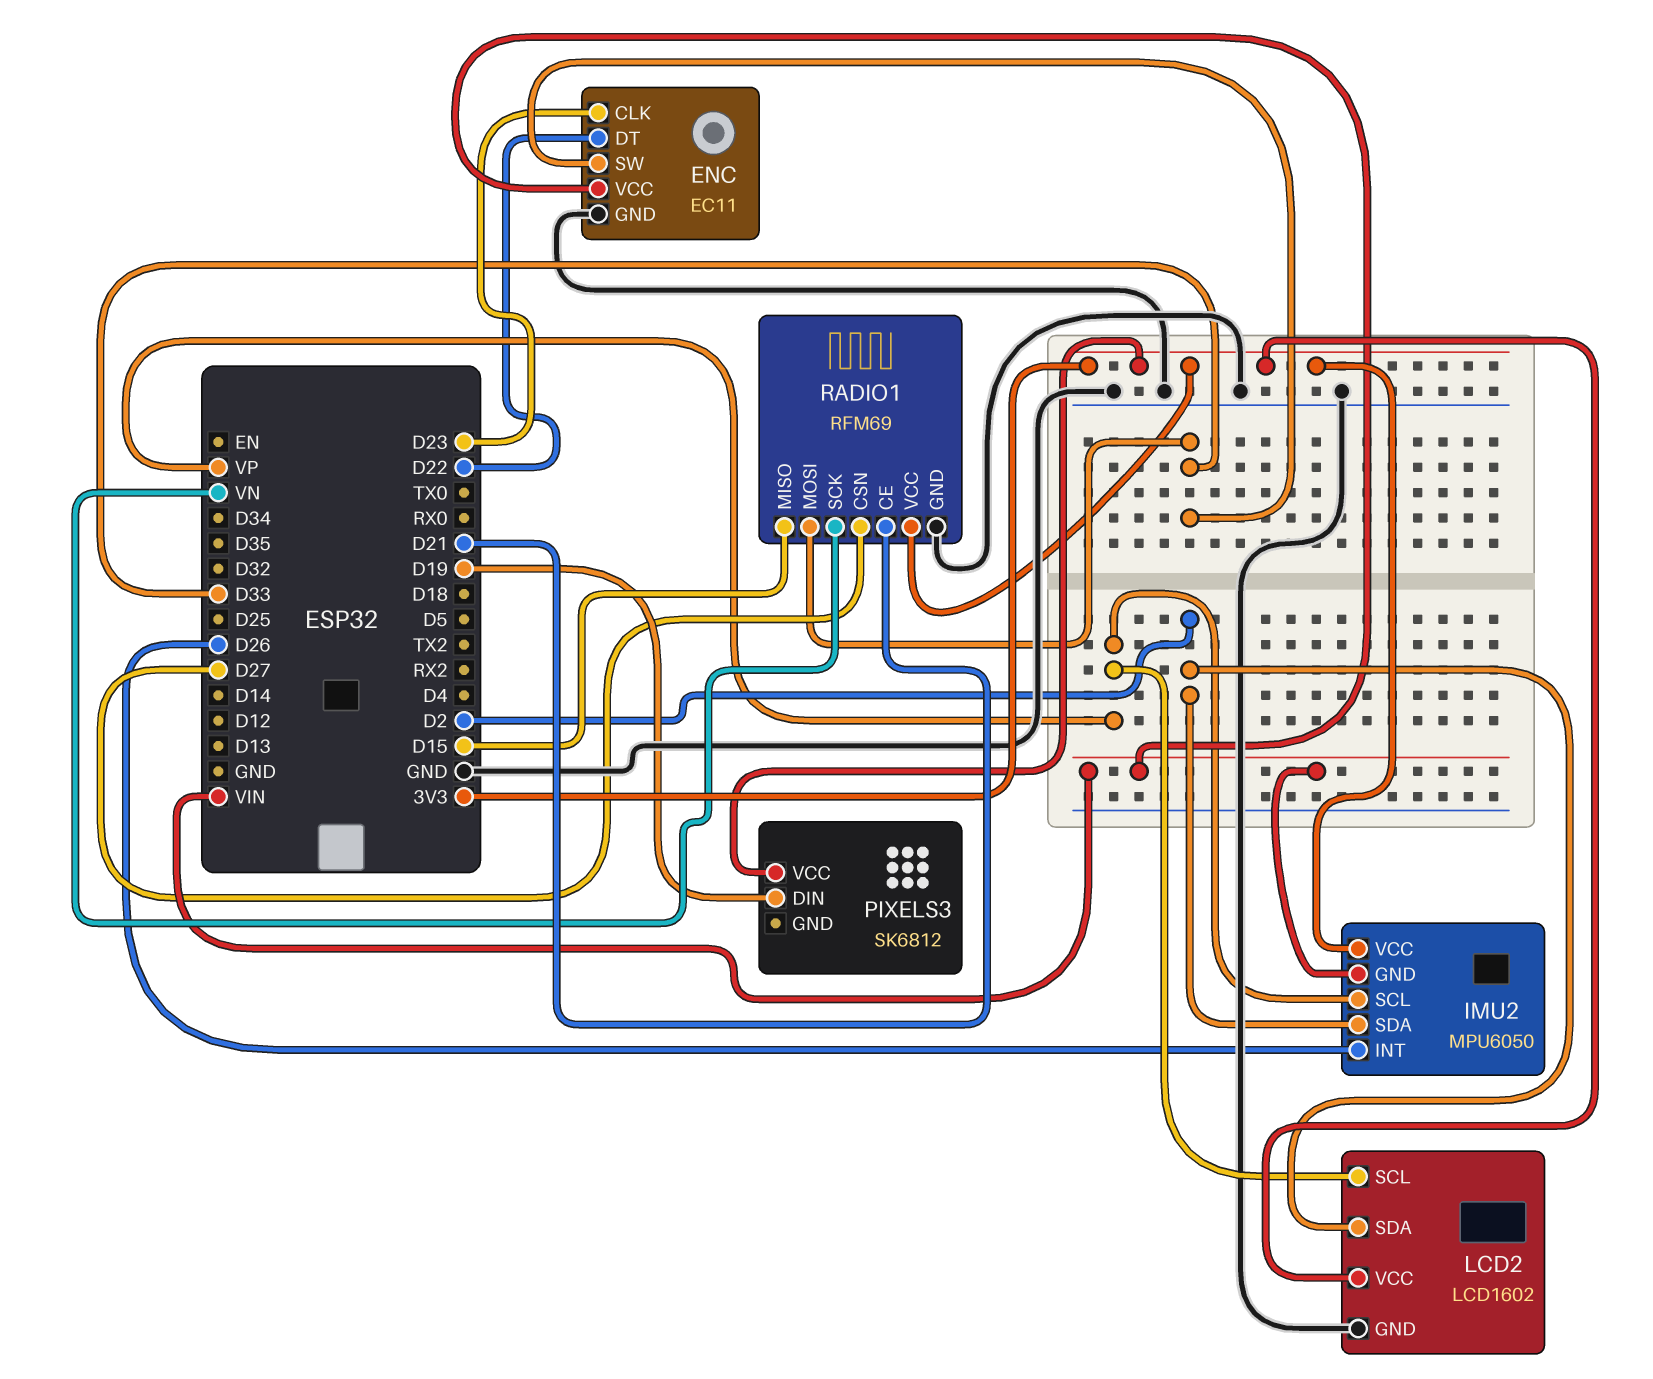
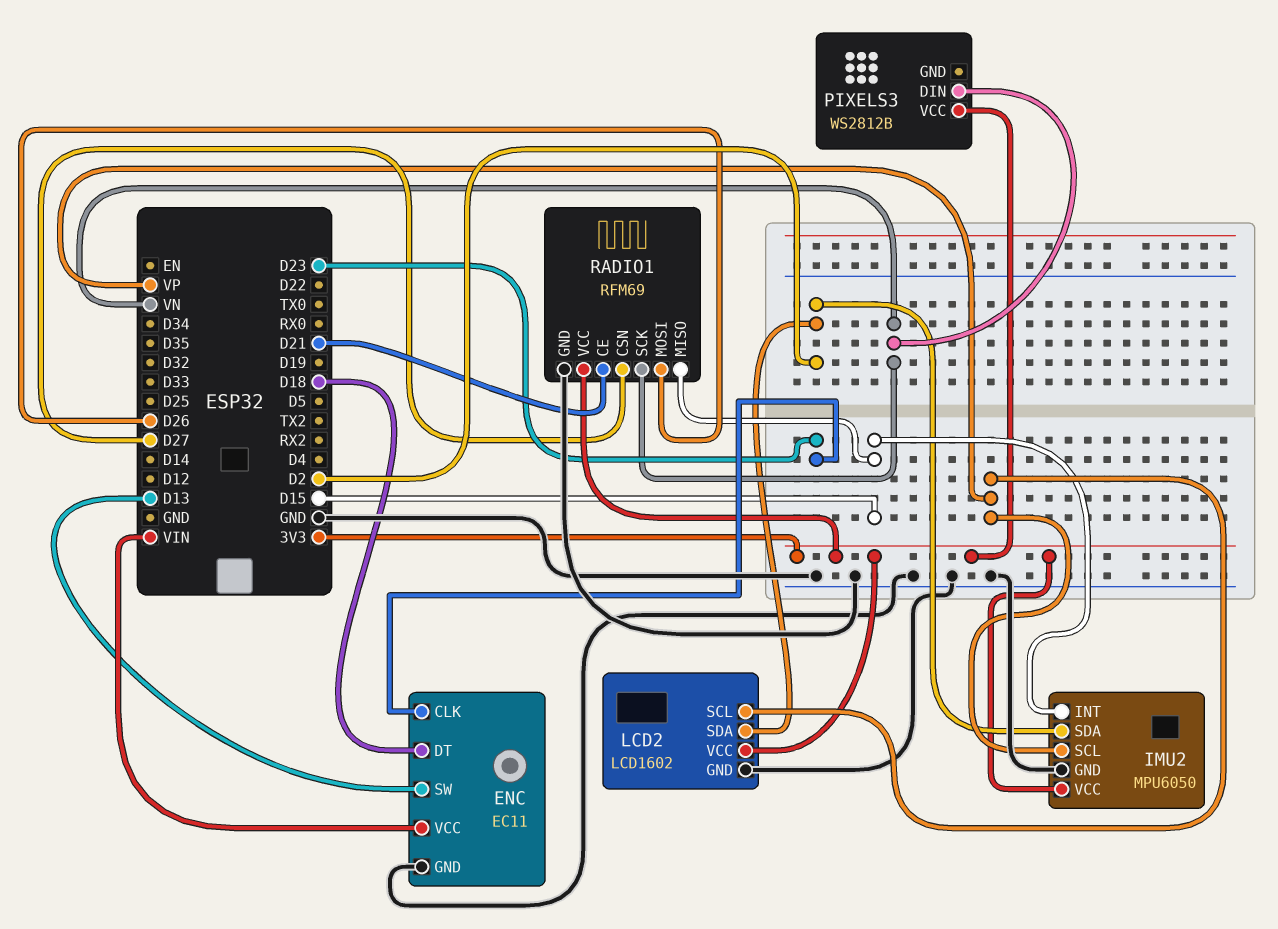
ENC pin DT: D22 -> D18
ENC pin SW: D33 -> D13
IMU2 pin GND: VIN -> GND
IMU2 pin INT: D26 -> D15
PIXELS3: SK6812 -> WS2812B
PIXELS3 pin DIN: D19 -> VN
RADIO1 pin MOSI: D33 -> D26

